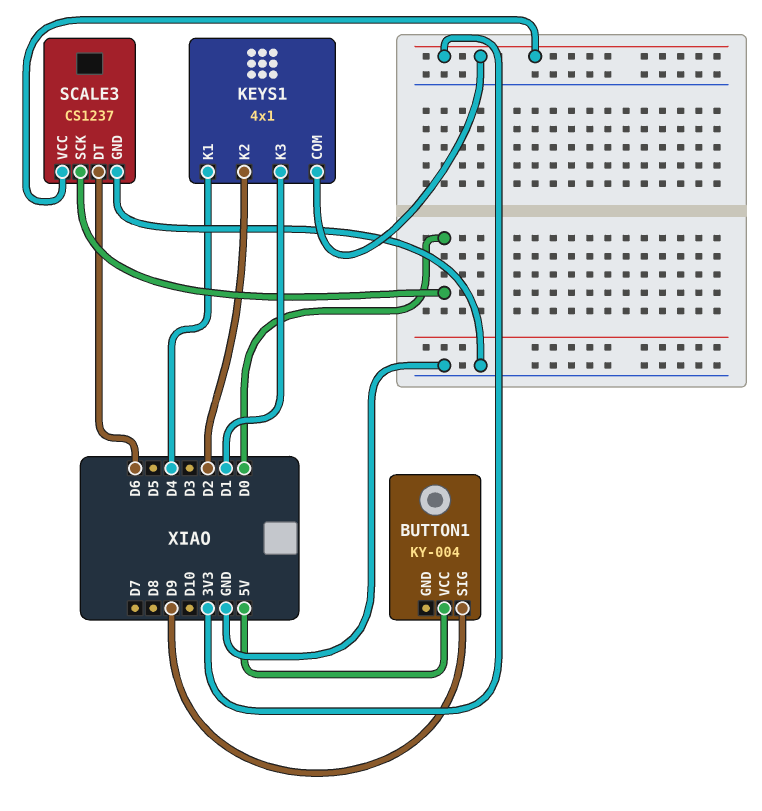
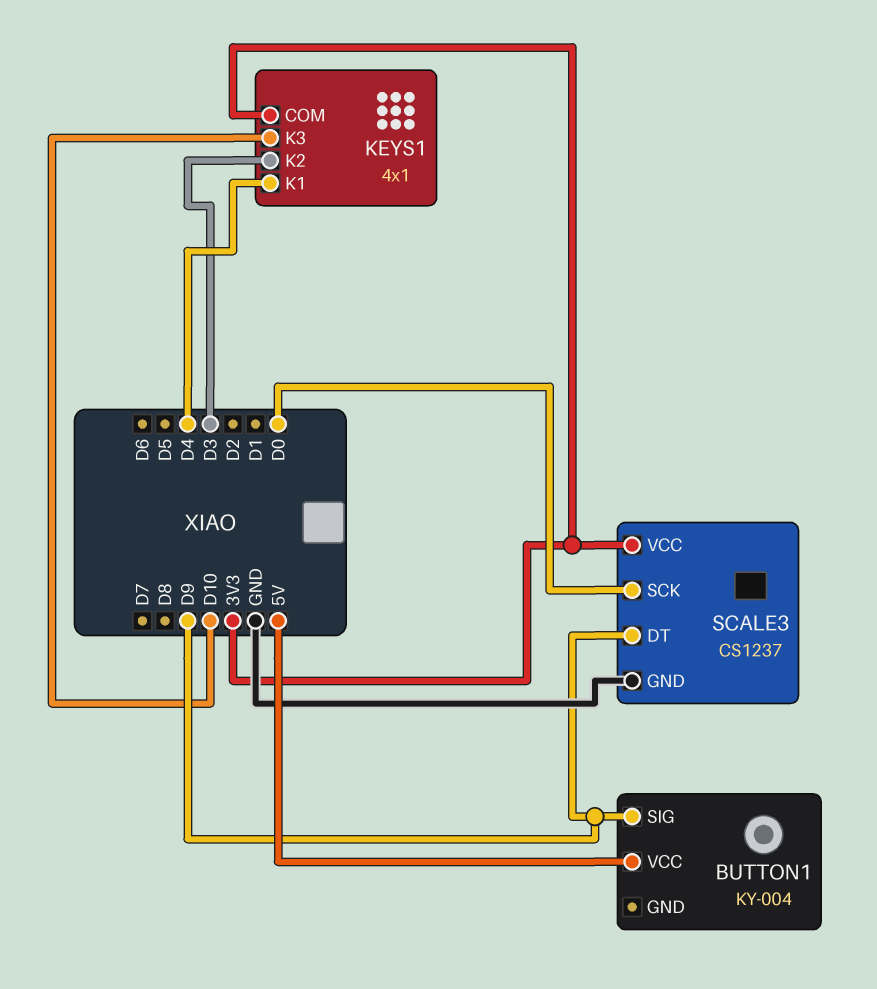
KEYS1 pin K2: D2 -> D3
KEYS1 pin K3: D1 -> D10
SCALE3 pin DT: D6 -> D9

